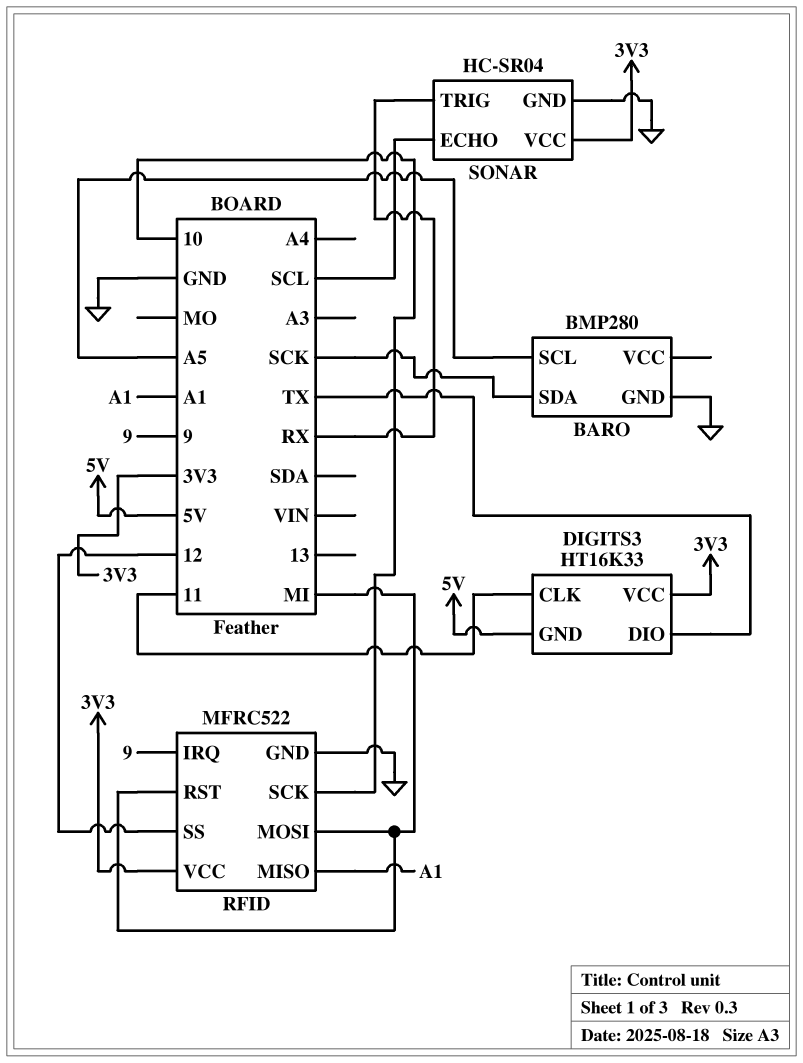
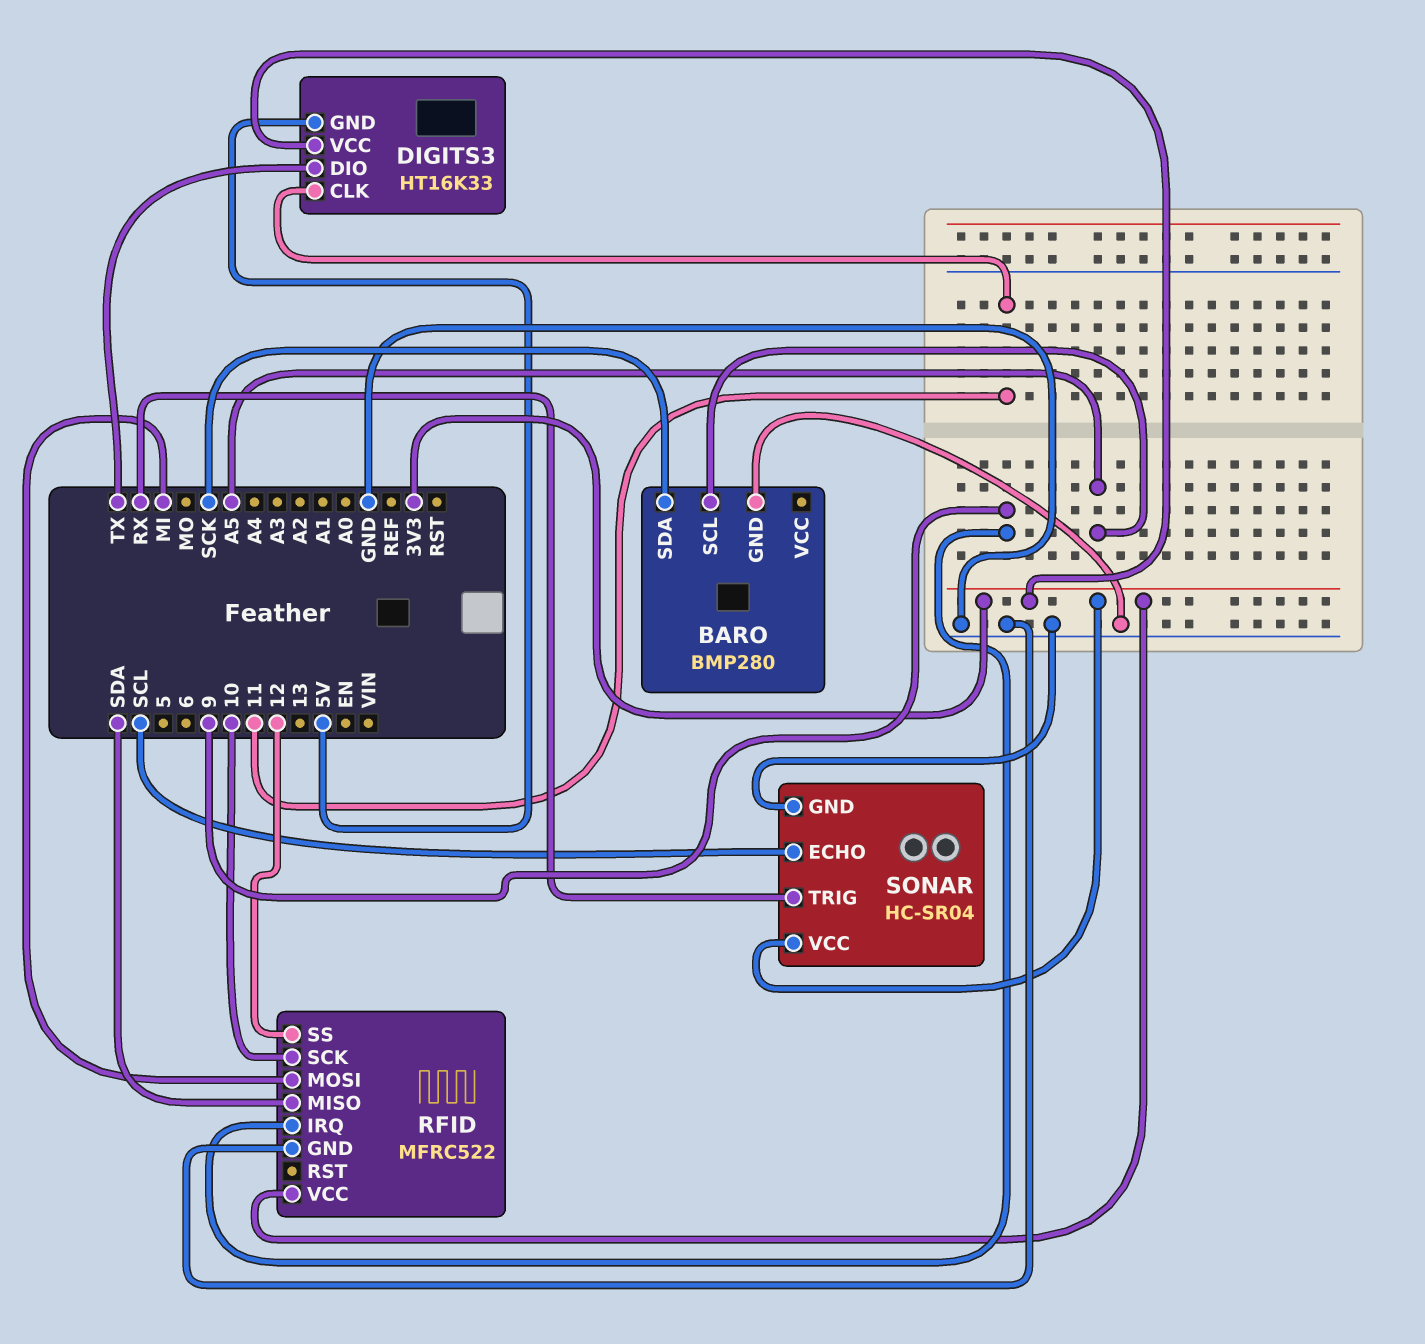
RFID pin MISO: A1 -> SDA
RFID pin RST: MI -> none

